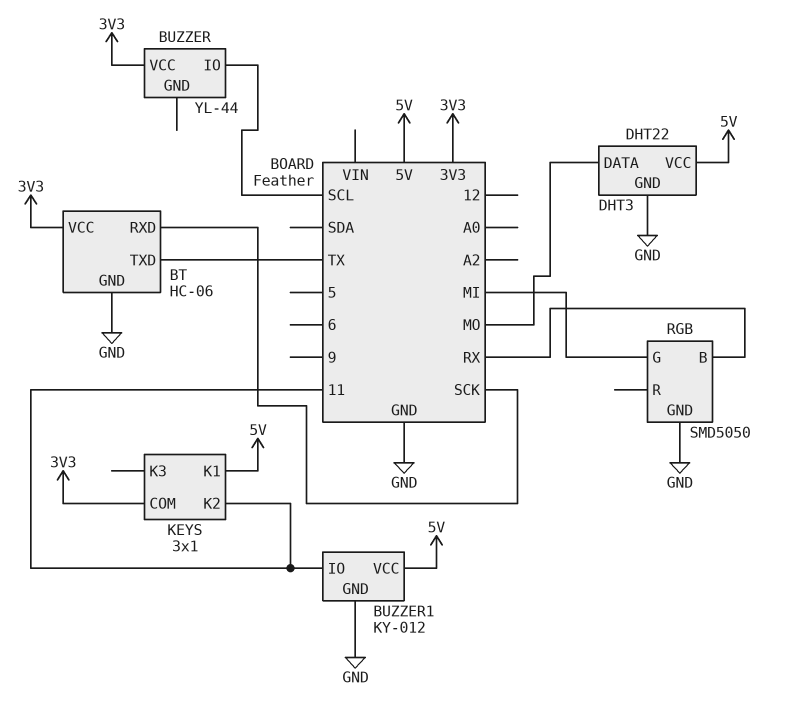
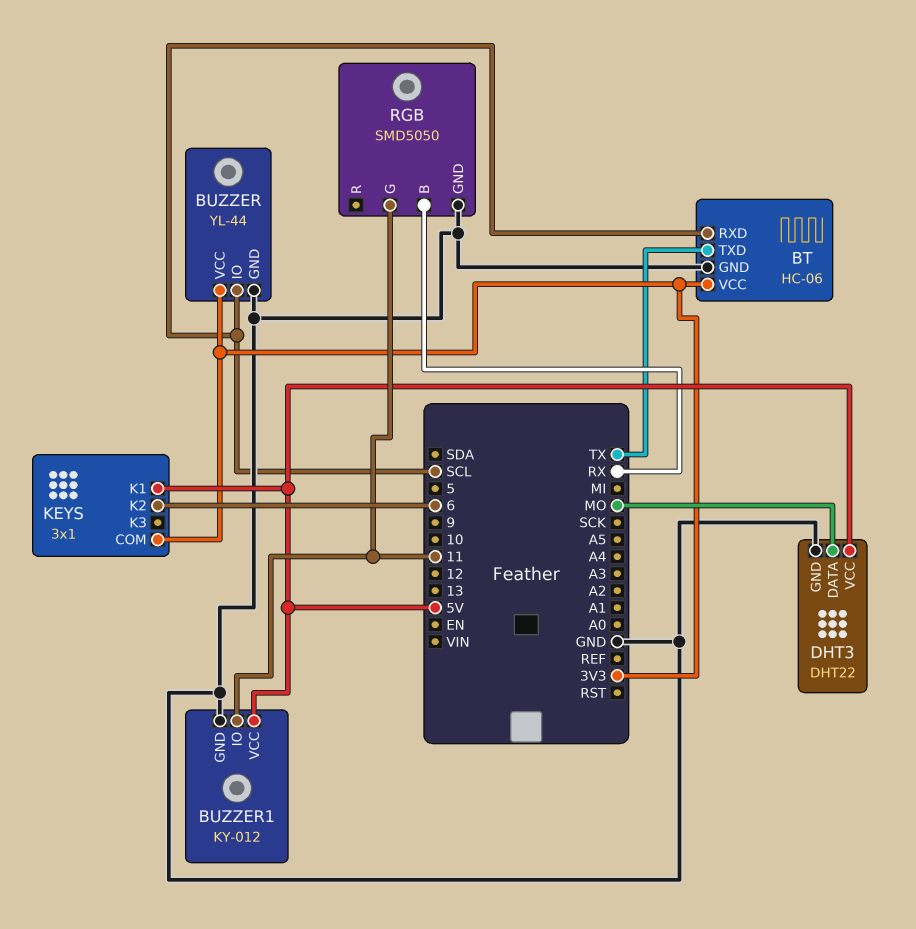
BT pin RXD: SCK -> SCL
BUZZER pin GND: none -> GND
KEYS pin K2: 11 -> 6
RGB pin G: MI -> 11

